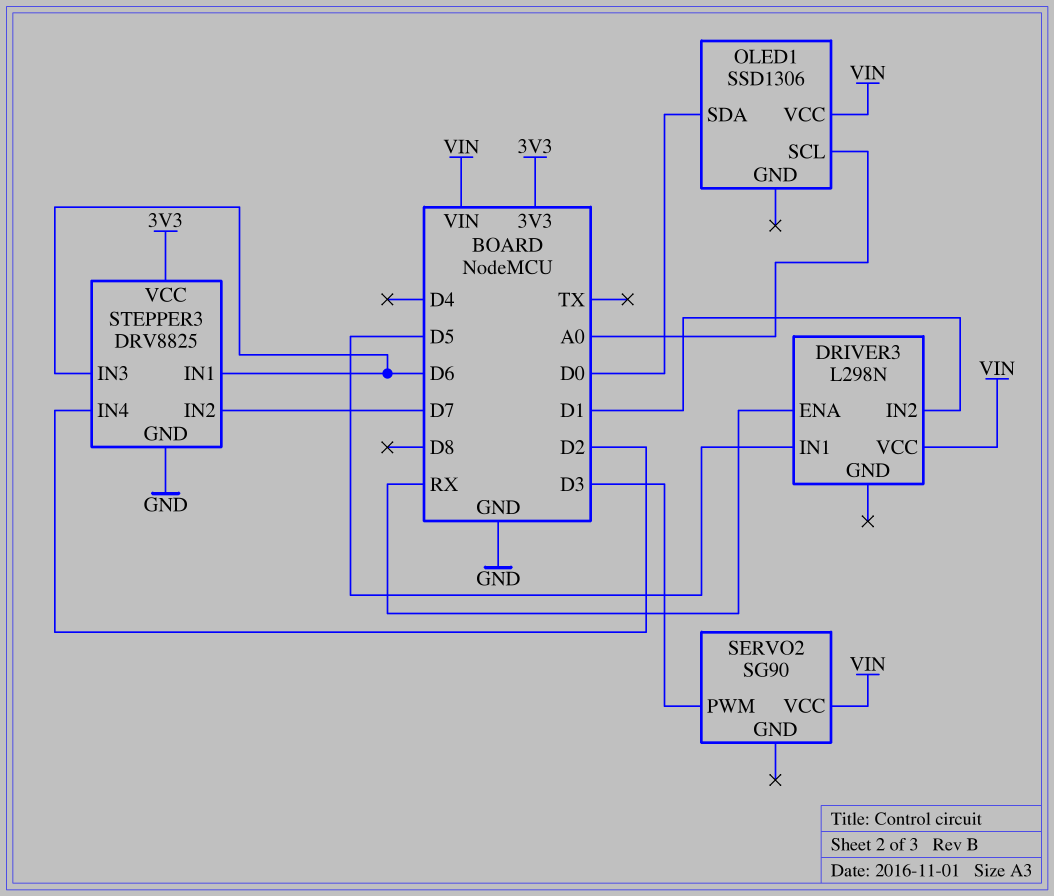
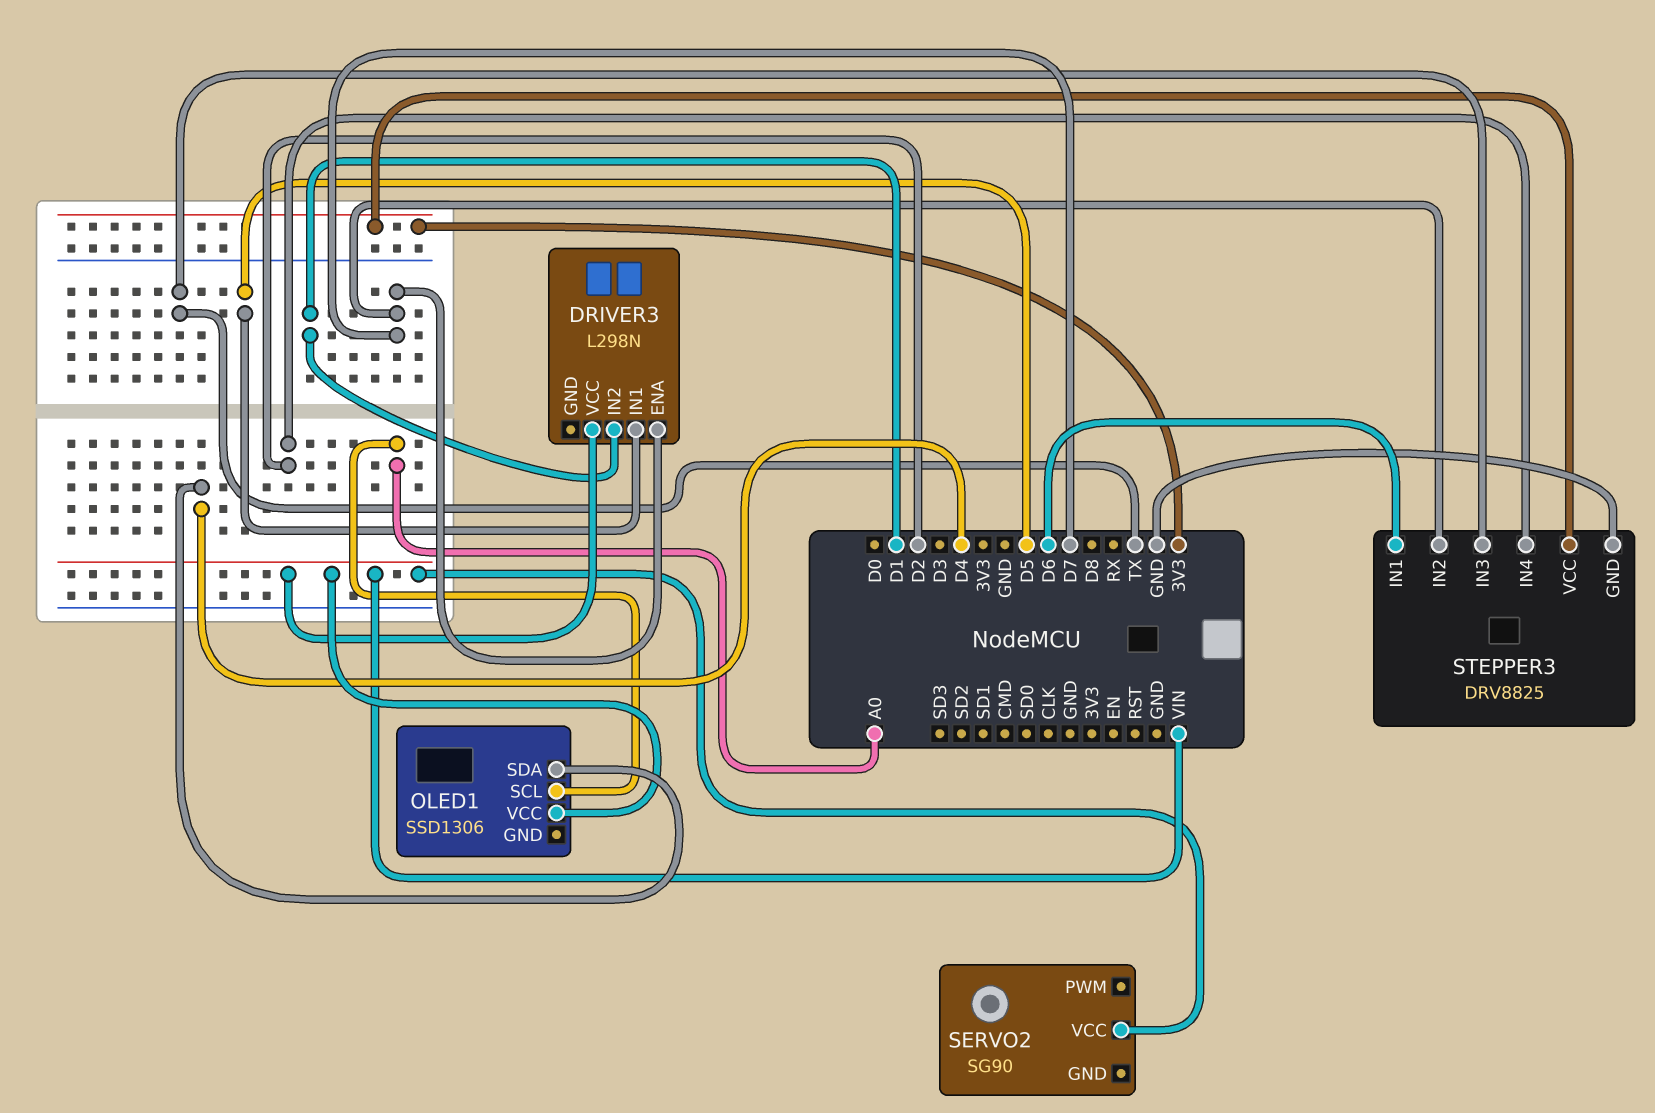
DRIVER3 pin ENA: RX -> D7
OLED1 pin SDA: D0 -> D4
SERVO2 pin PWM: D3 -> none
STEPPER3 pin IN3: D6 -> TX

